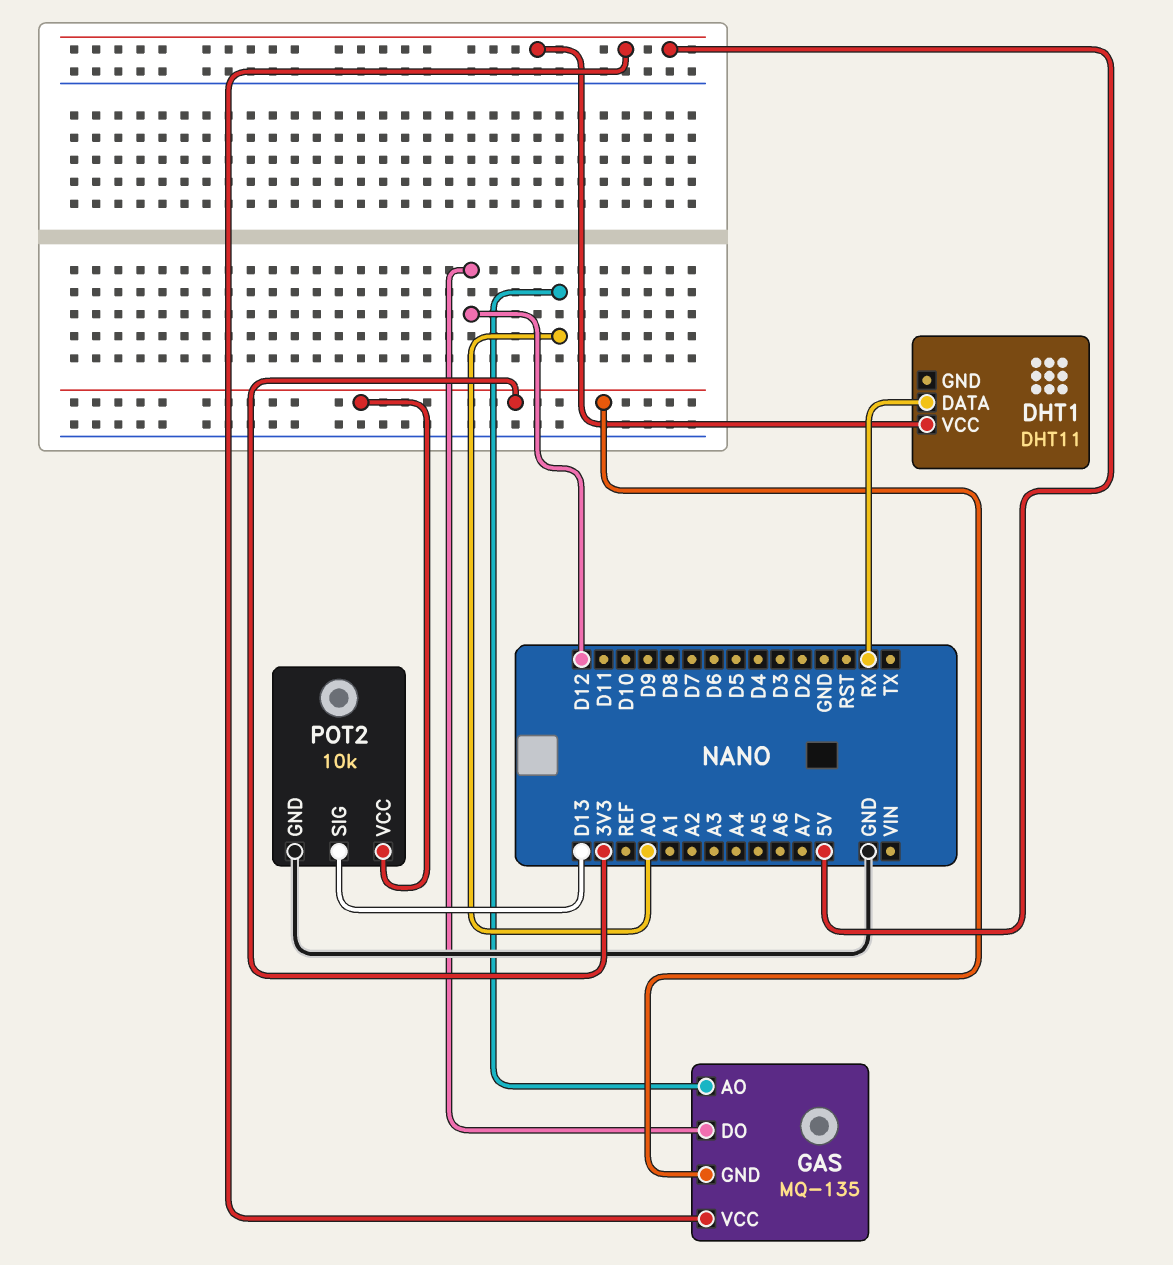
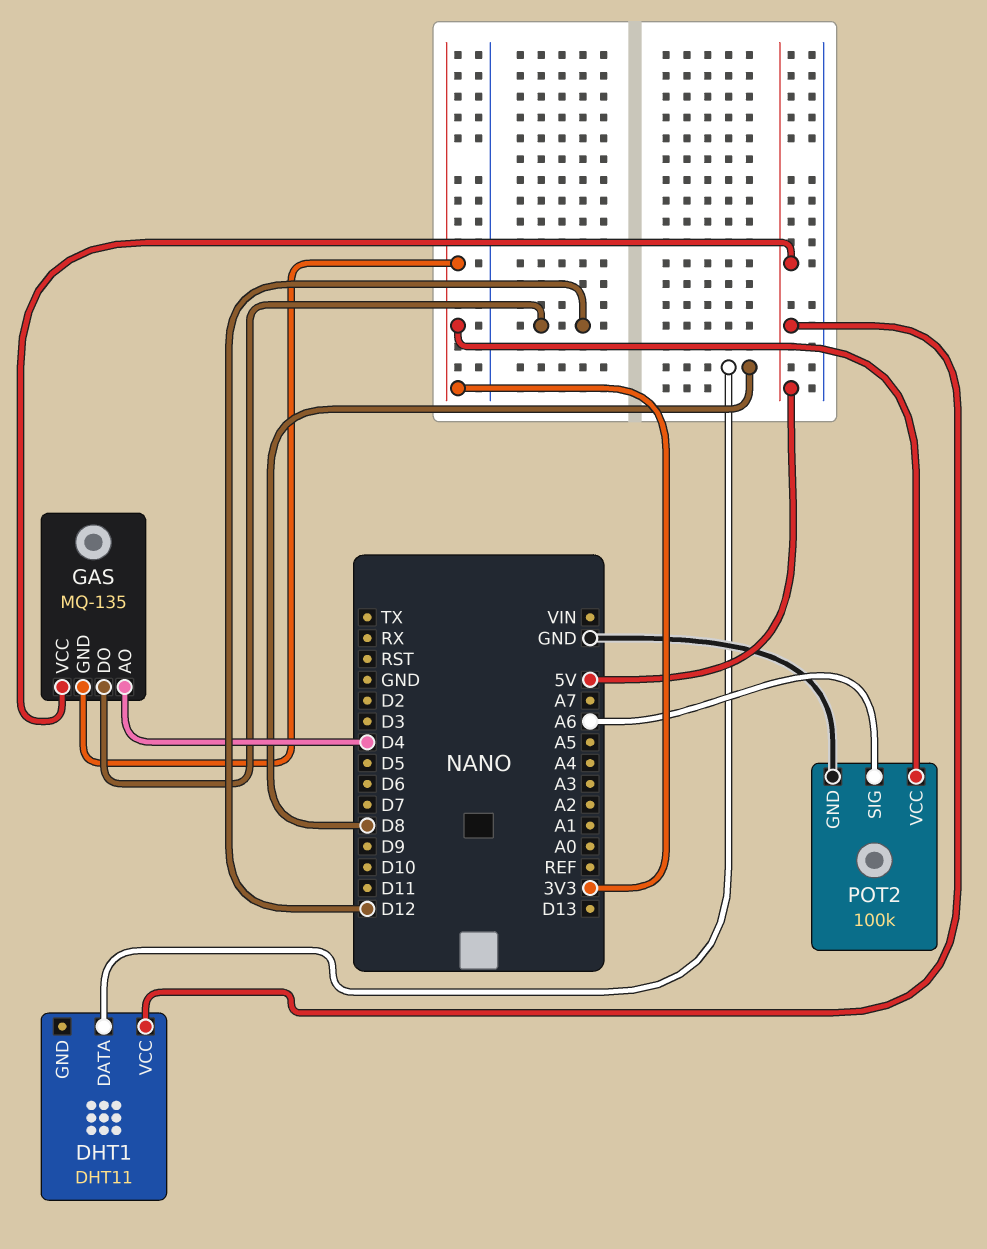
DHT1 pin DATA: RX -> D8
GAS pin AO: A0 -> D4
POT2: 10k -> 100k
POT2 pin SIG: D13 -> A6

